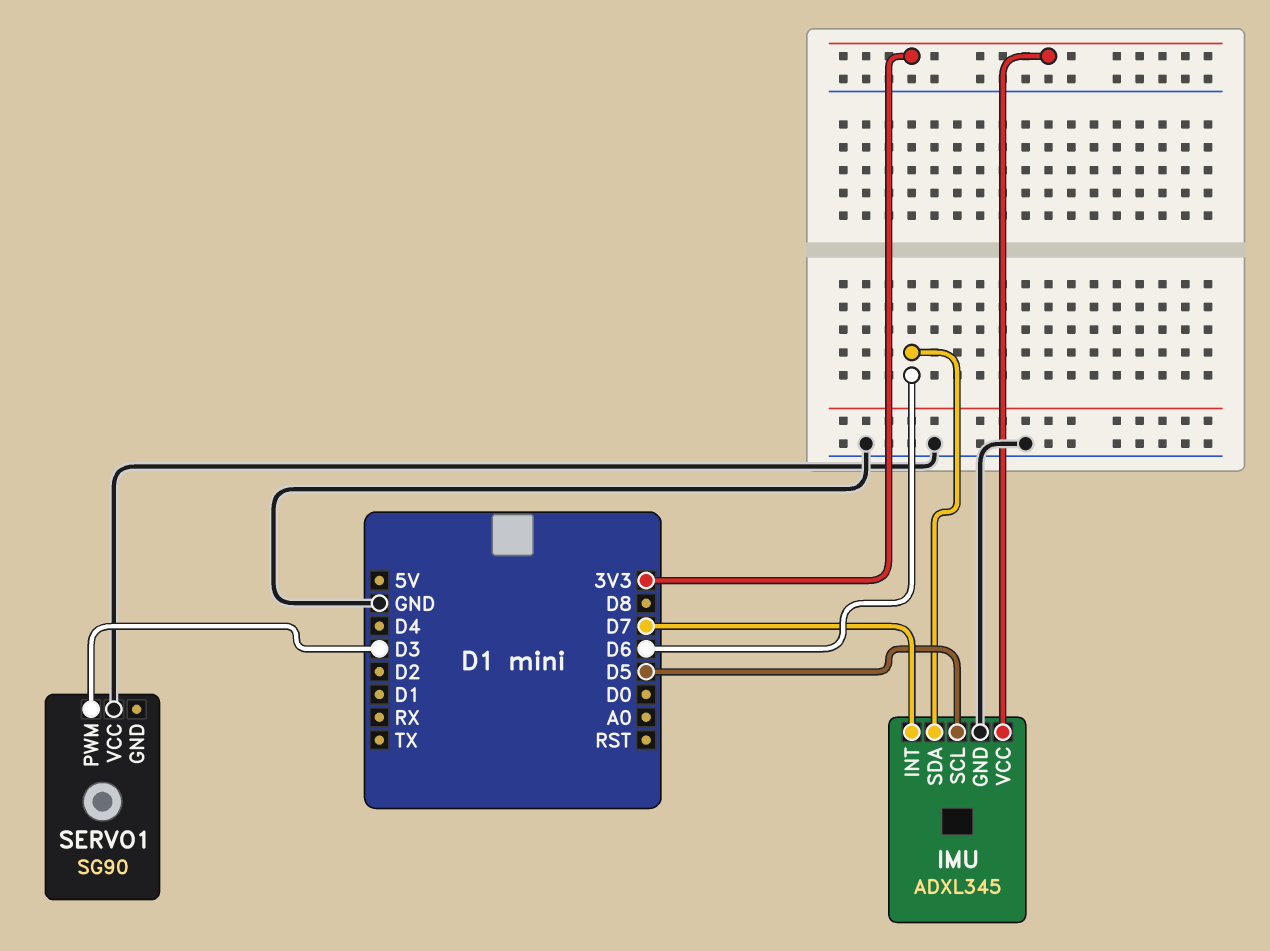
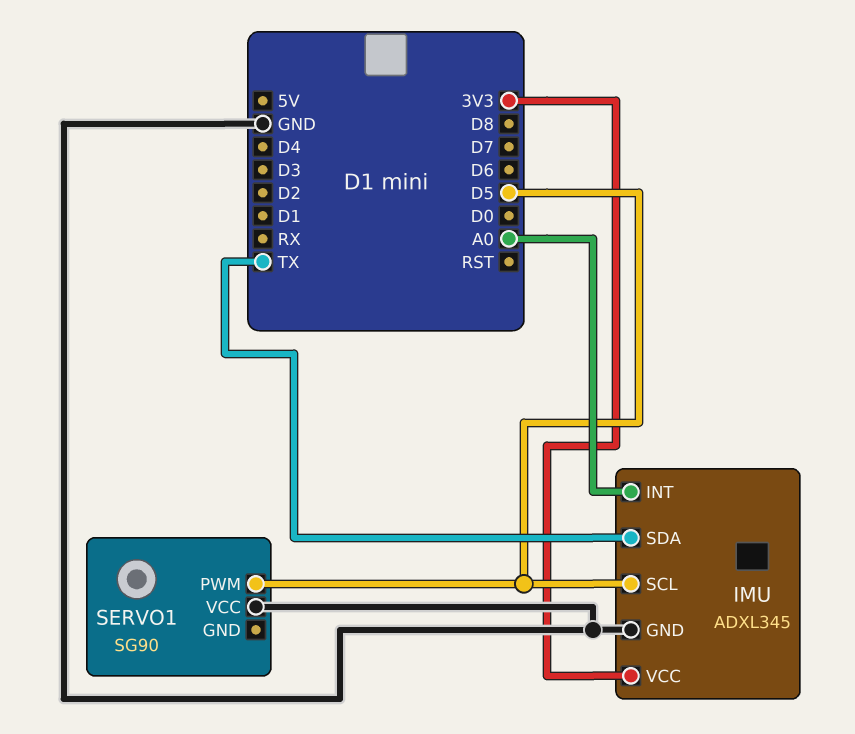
IMU pin INT: D7 -> A0
IMU pin SDA: D6 -> TX
SERVO1 pin PWM: D3 -> D5

